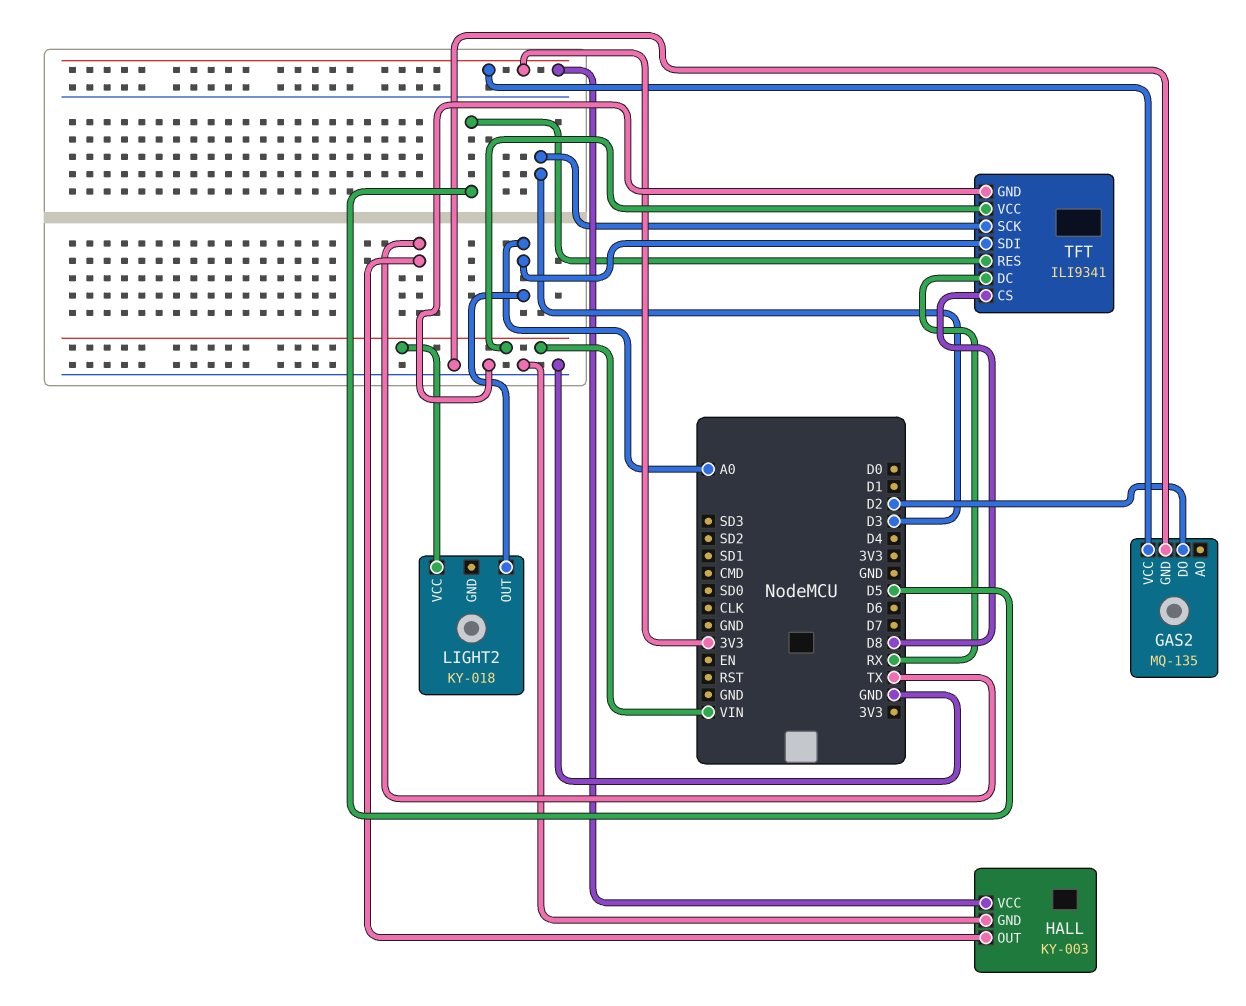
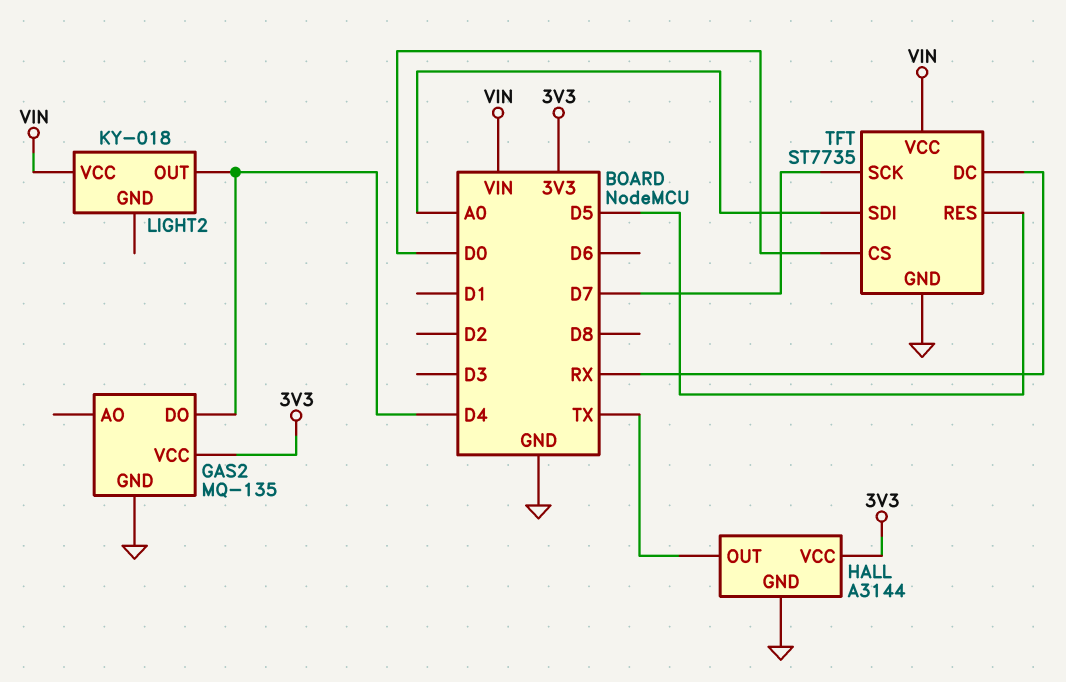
GAS2 pin DO: D2 -> D4
HALL: KY-003 -> A3144
LIGHT2 pin OUT: A0 -> D4
TFT: ILI9341 -> ST7735
TFT pin CS: D8 -> D0
TFT pin SCK: D3 -> D7

